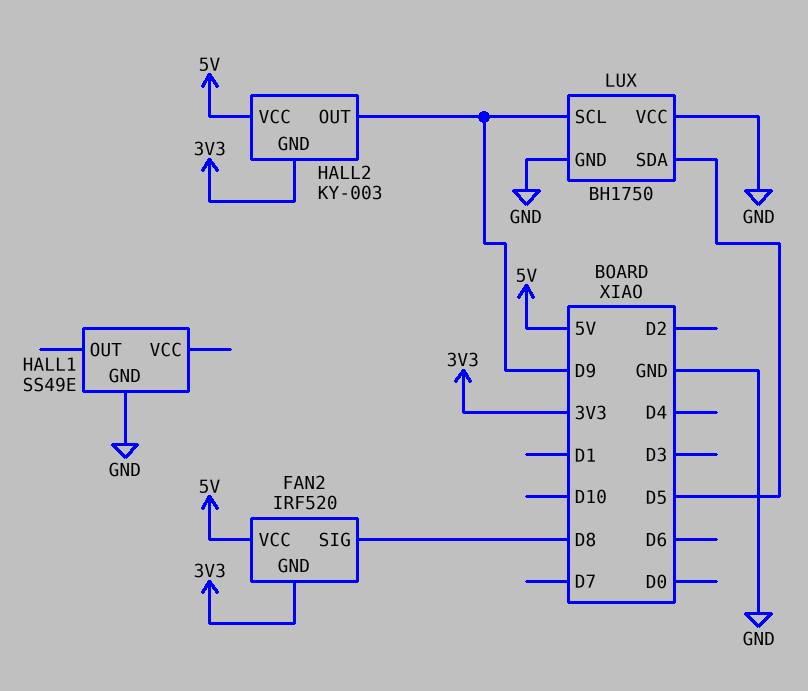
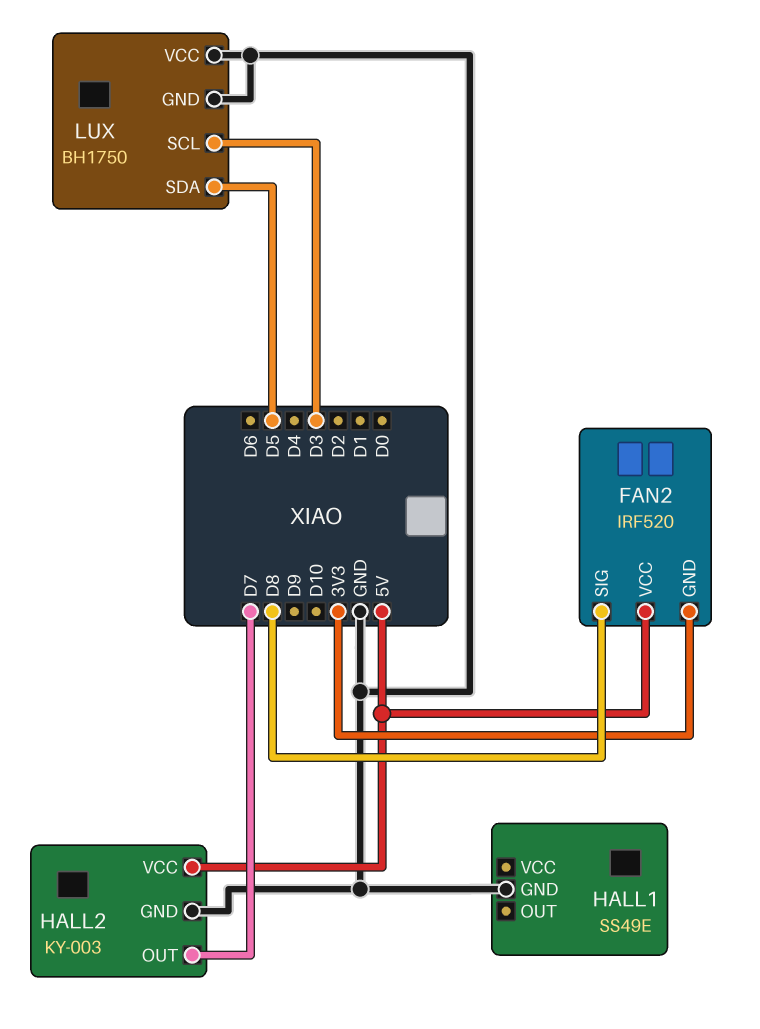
HALL2 pin GND: 3V3 -> GND
HALL2 pin OUT: D9 -> D7
LUX pin SCL: D9 -> D3

